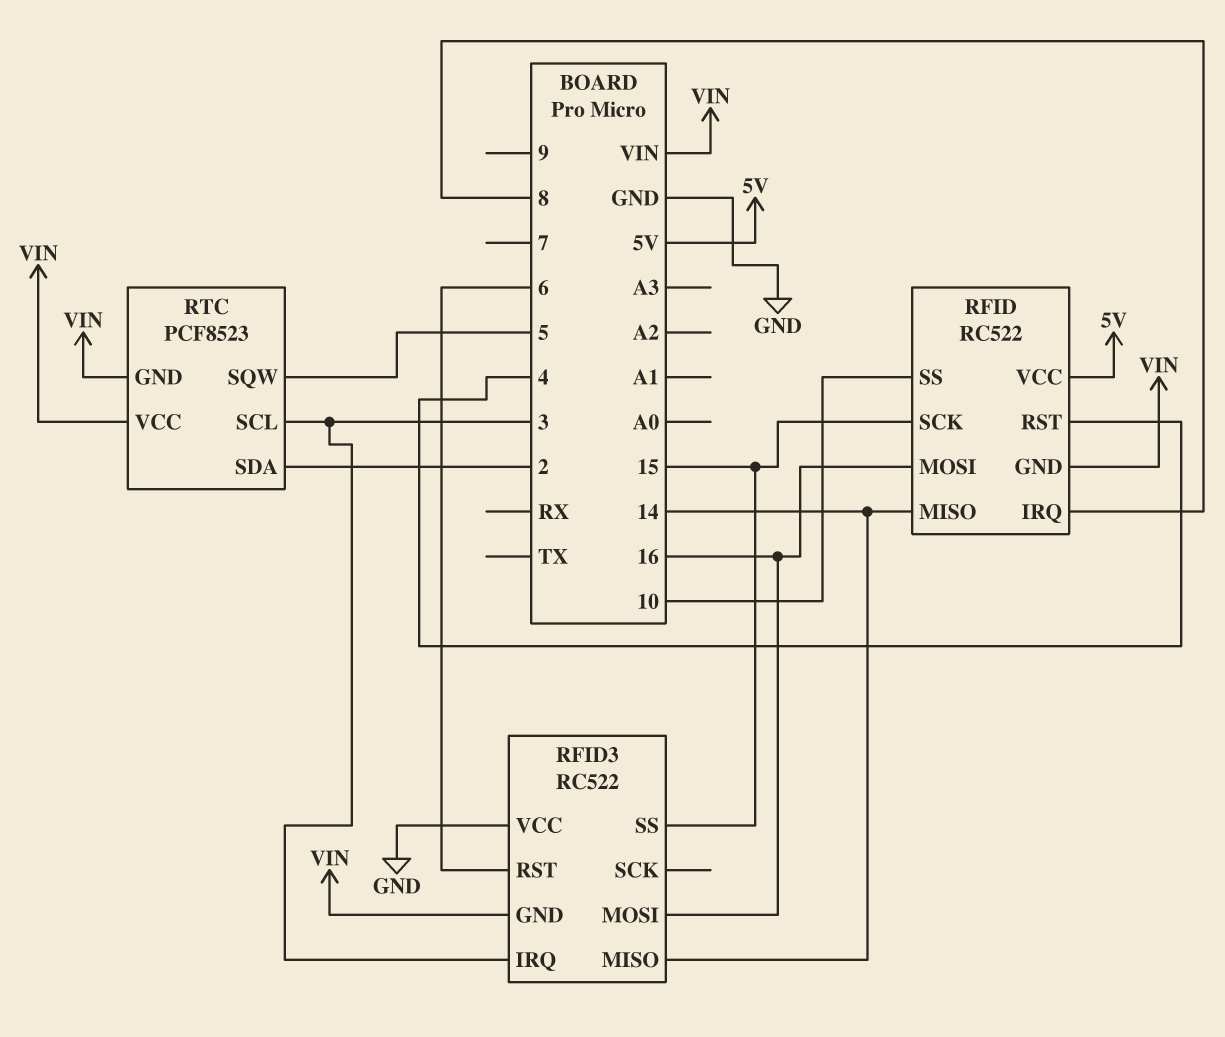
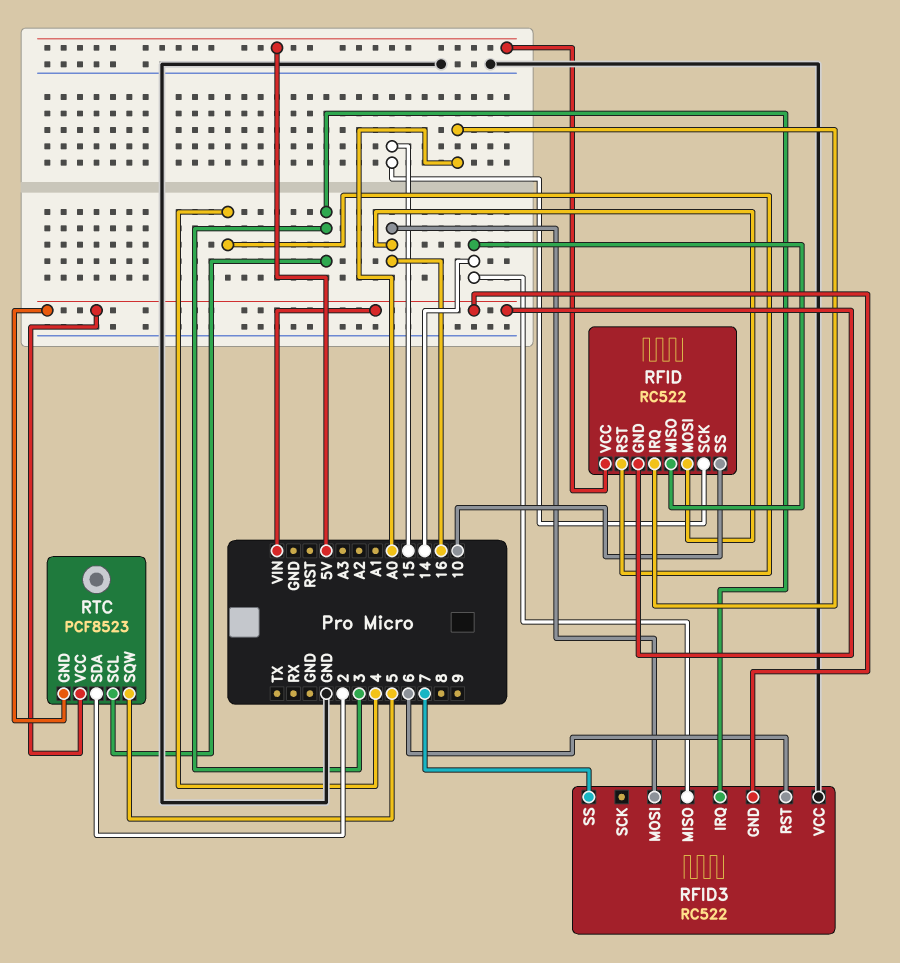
RFID pin IRQ: 8 -> A0
RFID3 pin SS: 15 -> 7

